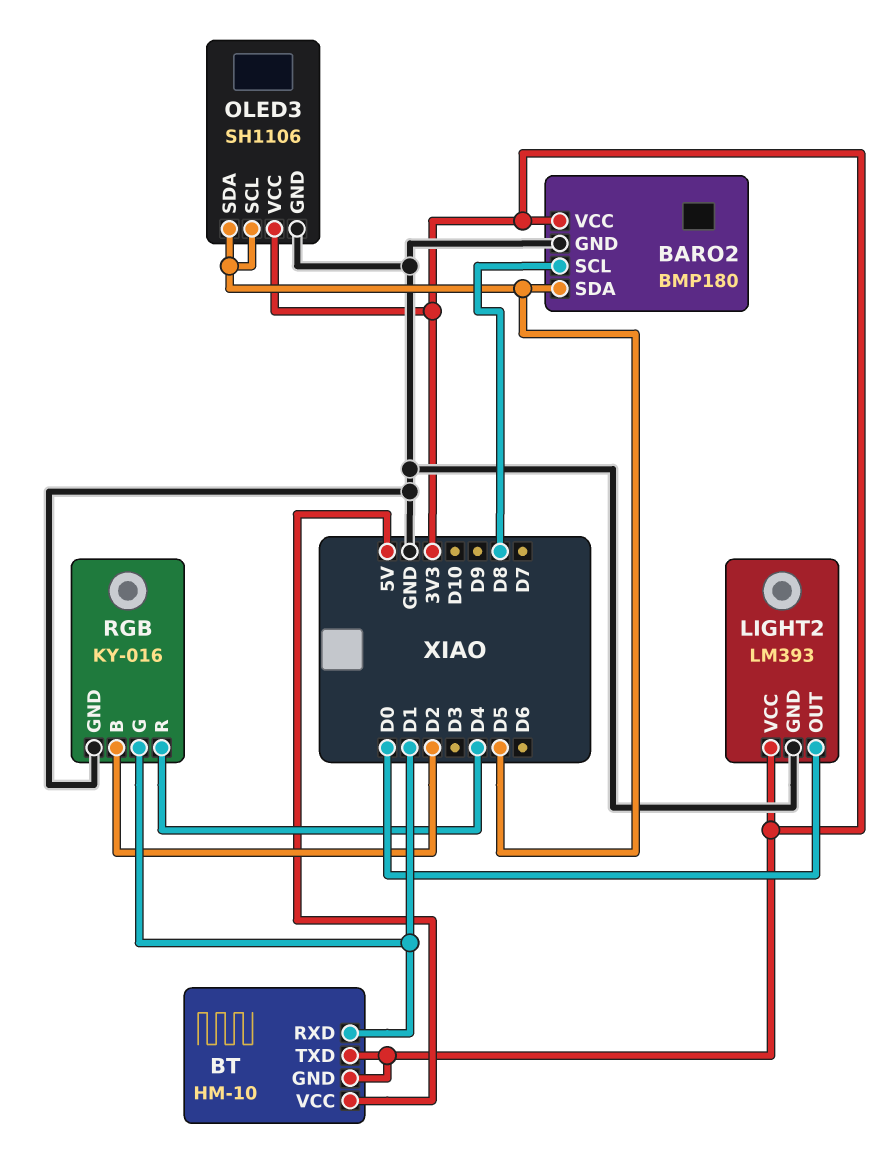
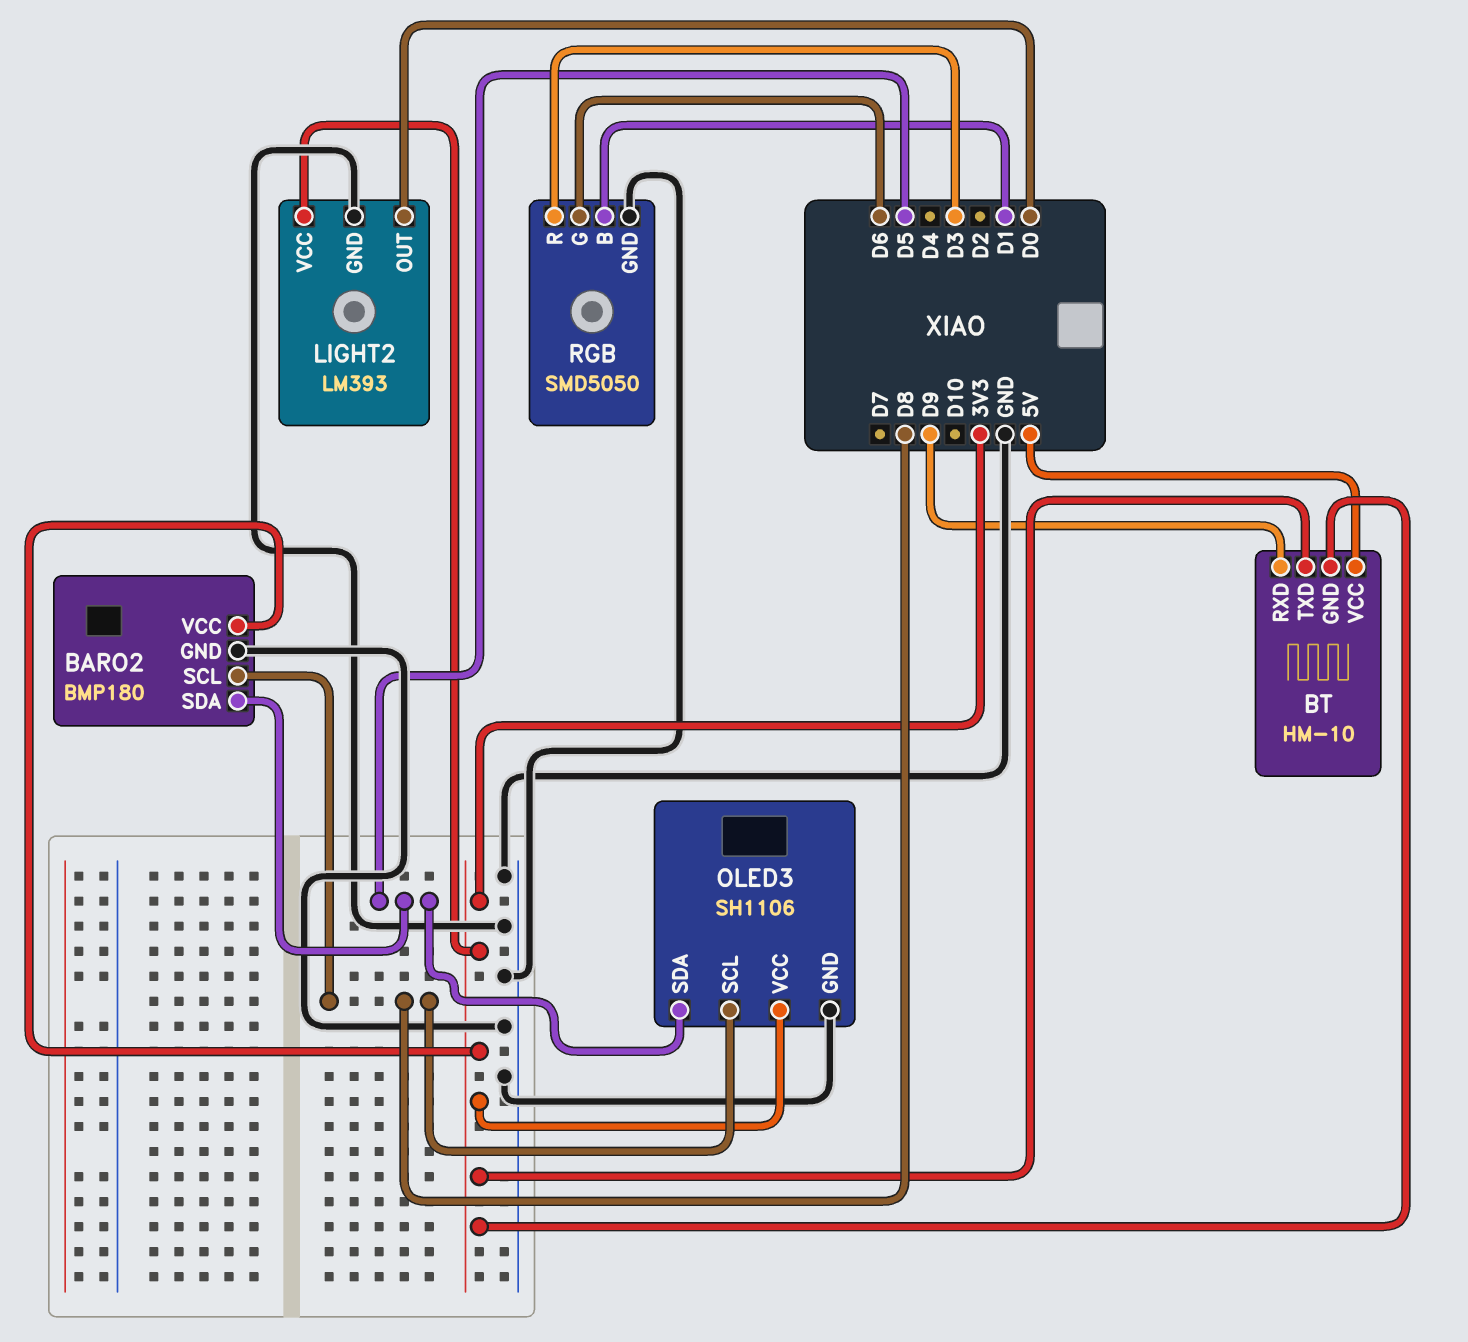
BT pin RXD: D1 -> D9
OLED3 pin SCL: D5 -> D8
RGB: KY-016 -> SMD5050
RGB pin B: D2 -> D1
RGB pin G: D1 -> D6
RGB pin R: D4 -> D3

